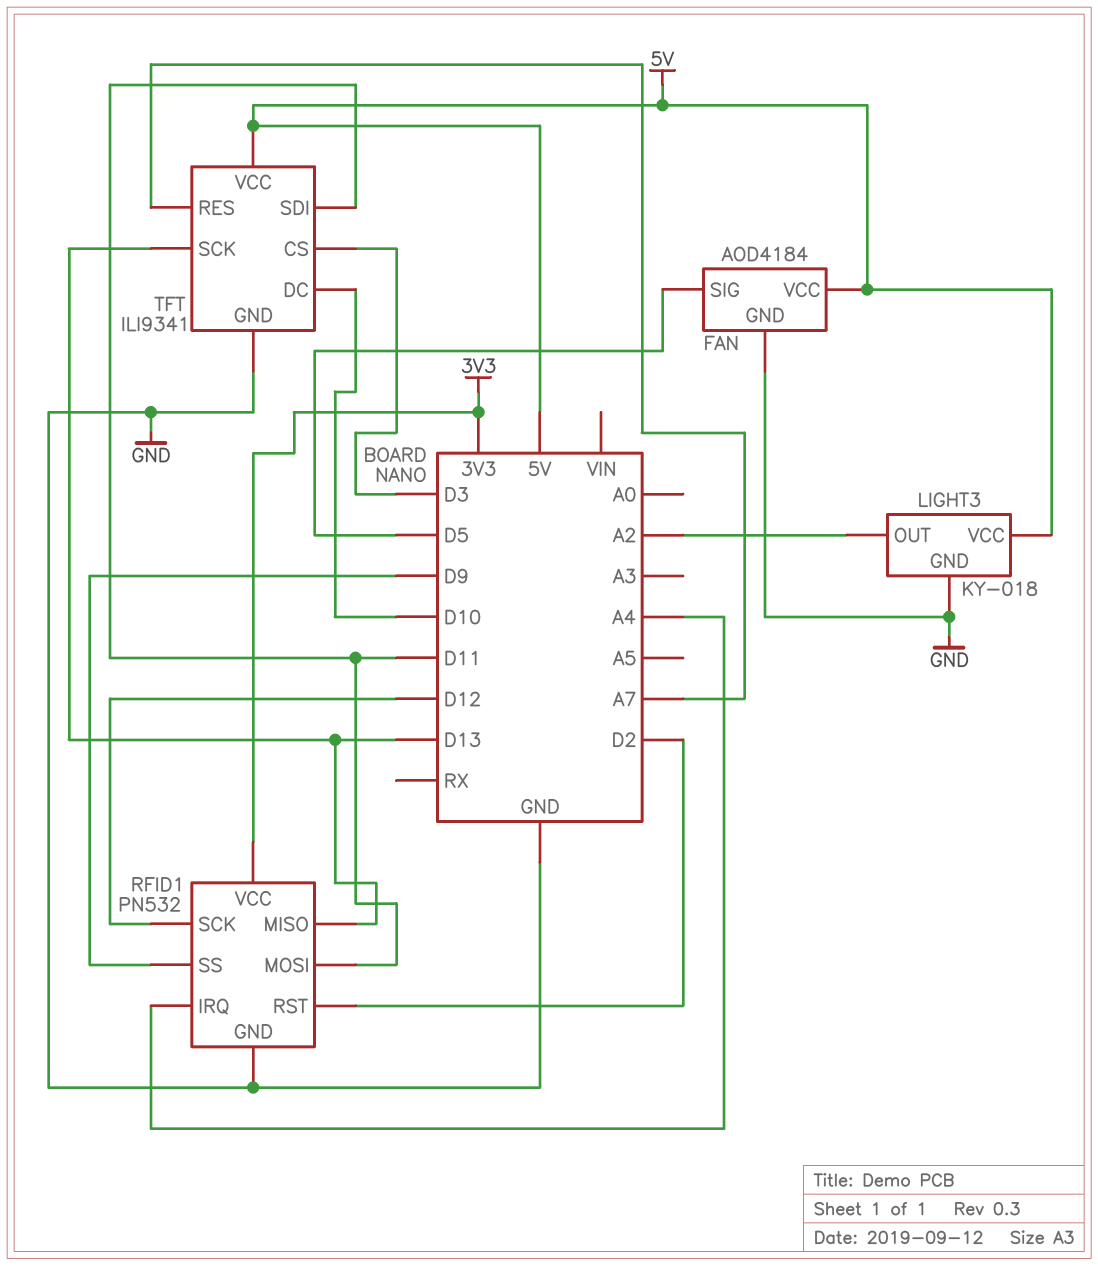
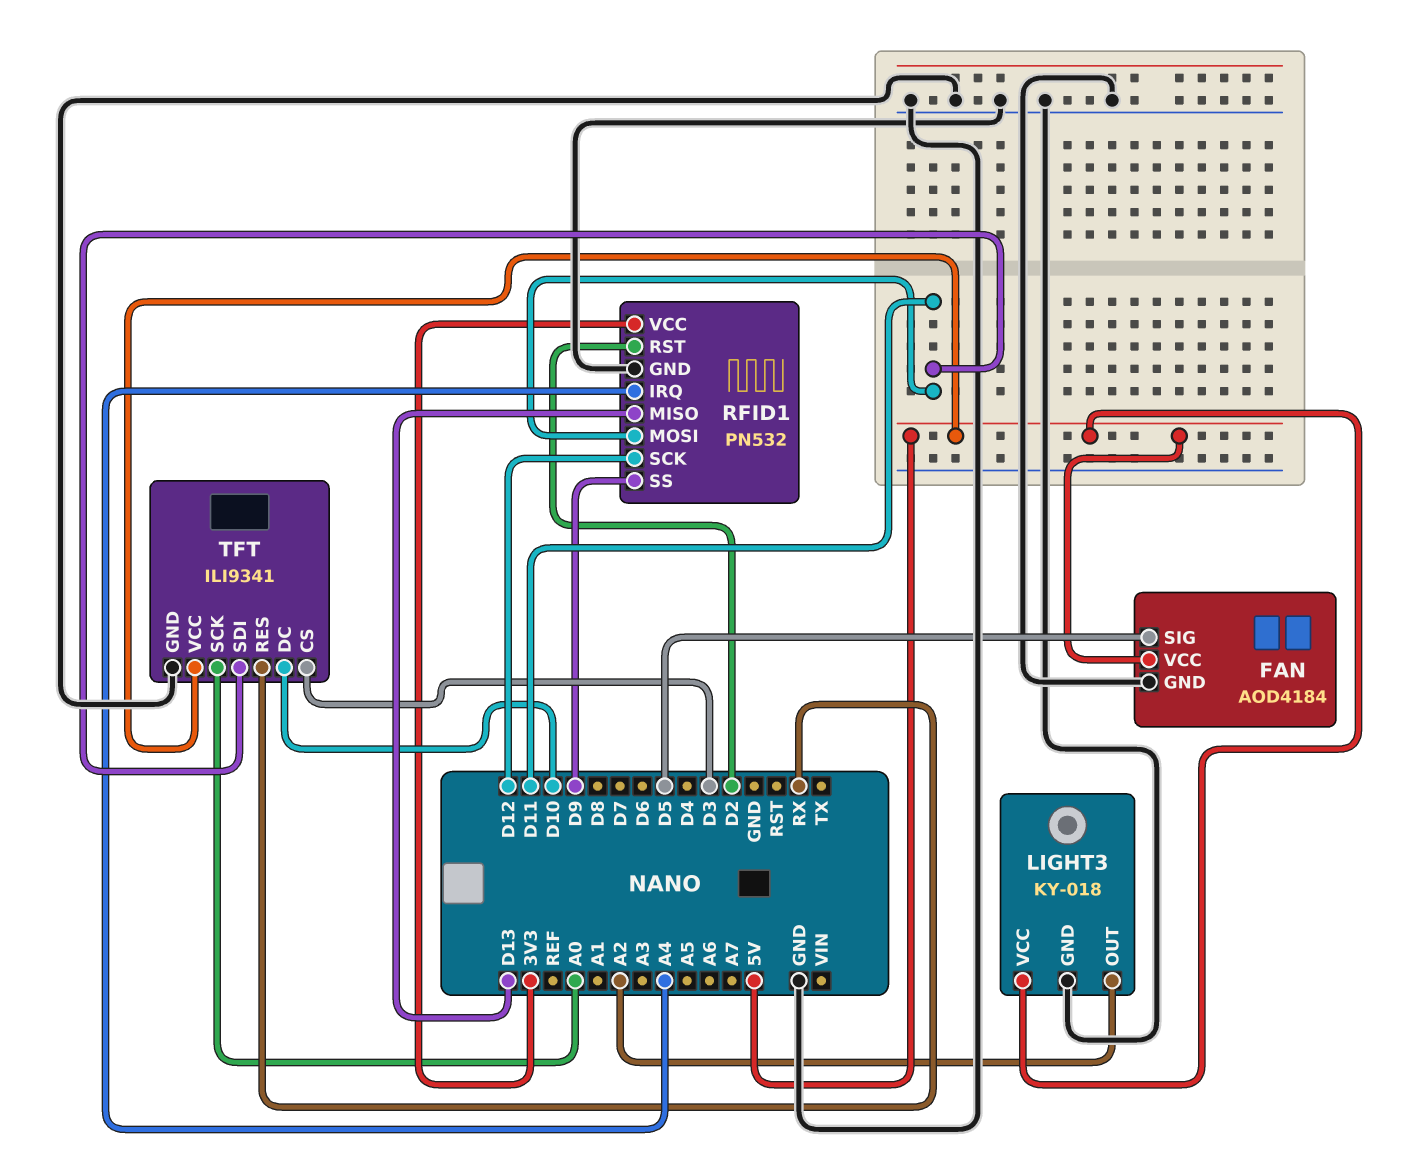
TFT pin RES: A7 -> RX
TFT pin SCK: D13 -> A0

